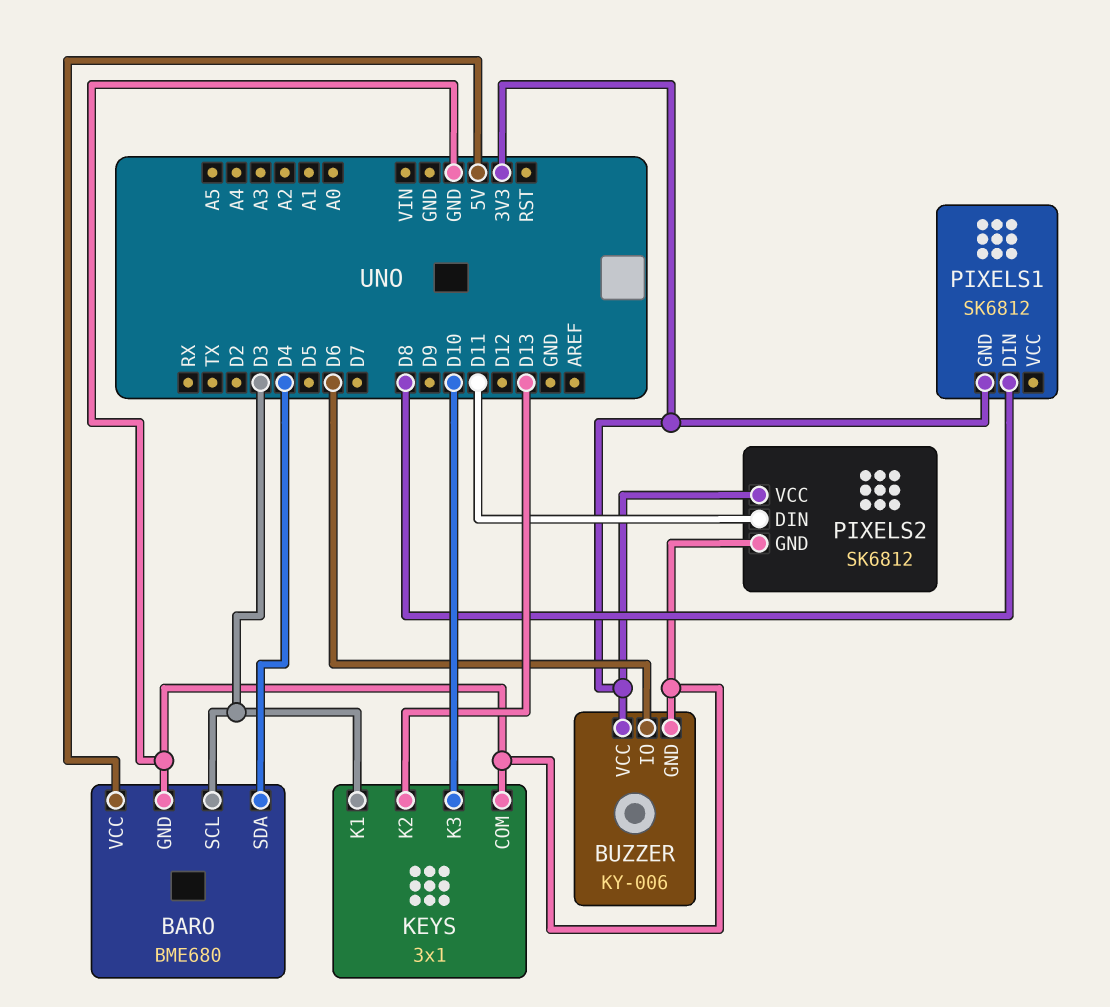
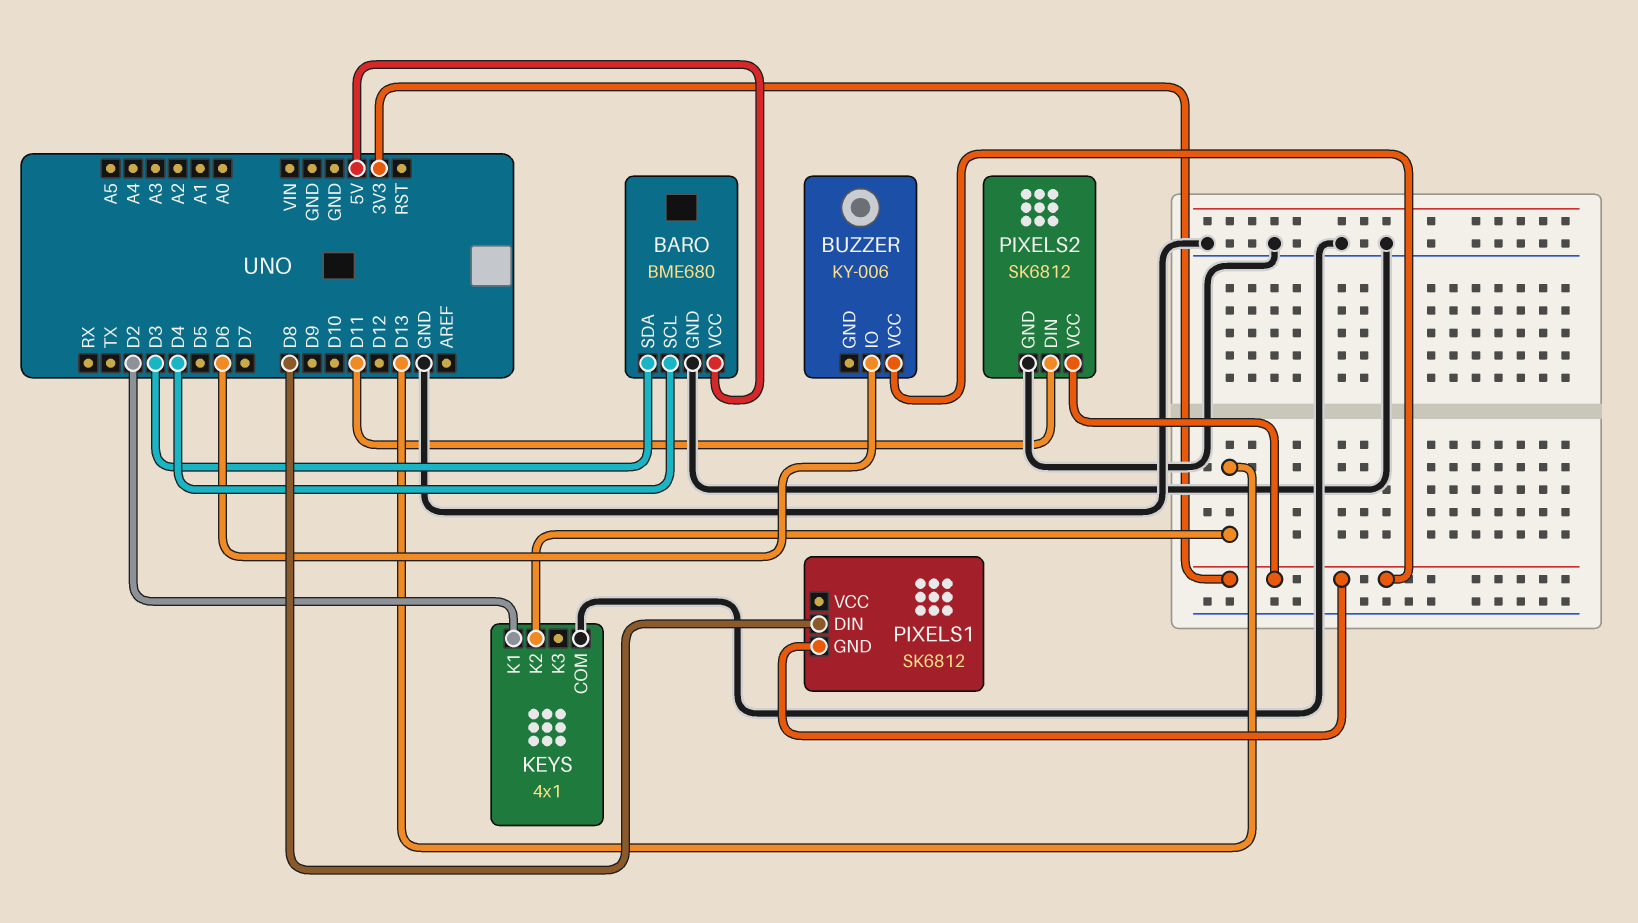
BARO pin SCL: D3 -> D4
BARO pin SDA: D4 -> D3
BUZZER pin GND: GND -> none
KEYS: 3x1 -> 4x1
KEYS pin K1: D3 -> D2
KEYS pin K3: D10 -> none

